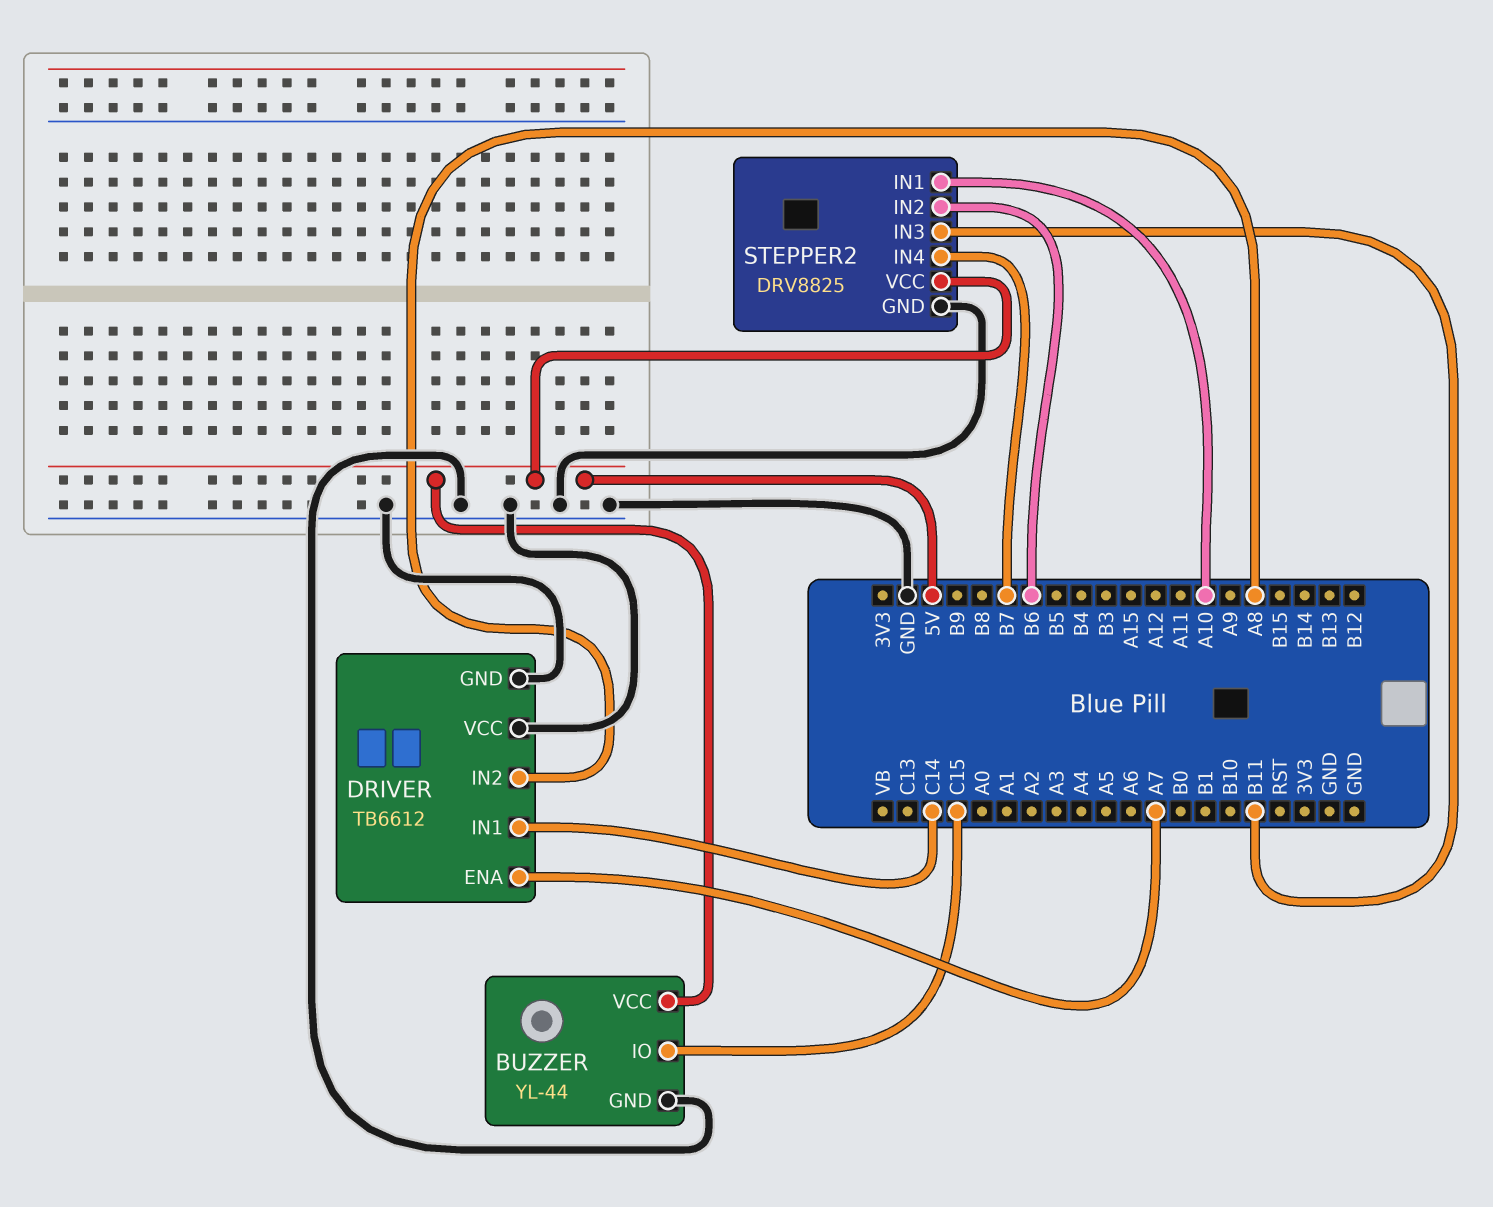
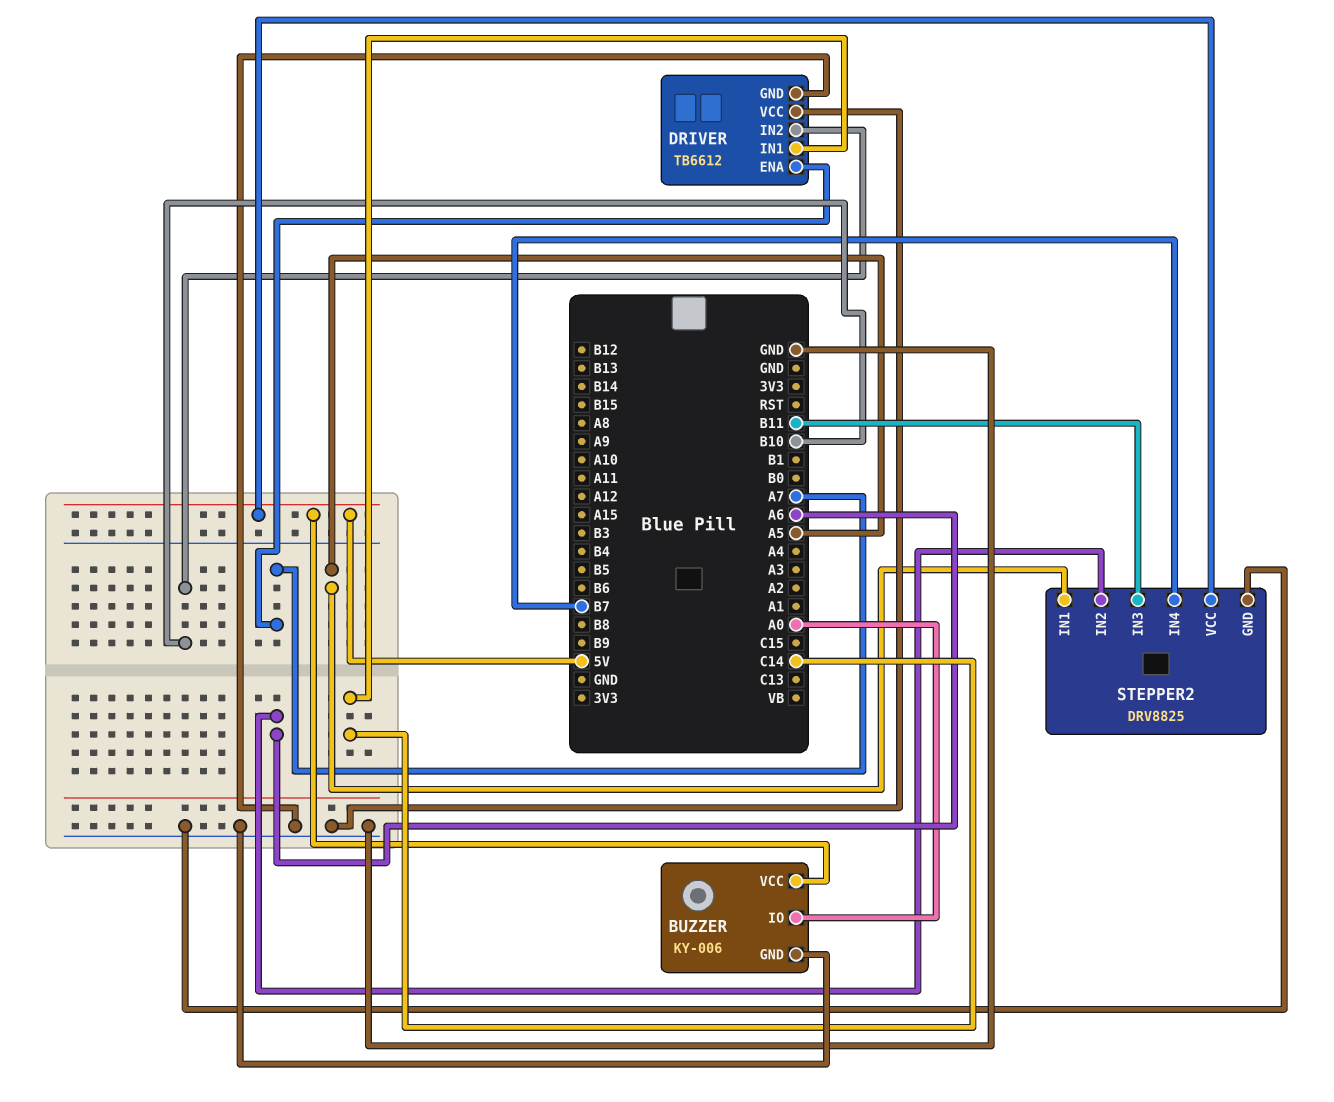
BUZZER: YL-44 -> KY-006
BUZZER pin IO: C15 -> A0
DRIVER pin IN2: A8 -> B10
STEPPER2 pin IN1: A10 -> A5
STEPPER2 pin IN2: B6 -> A6

